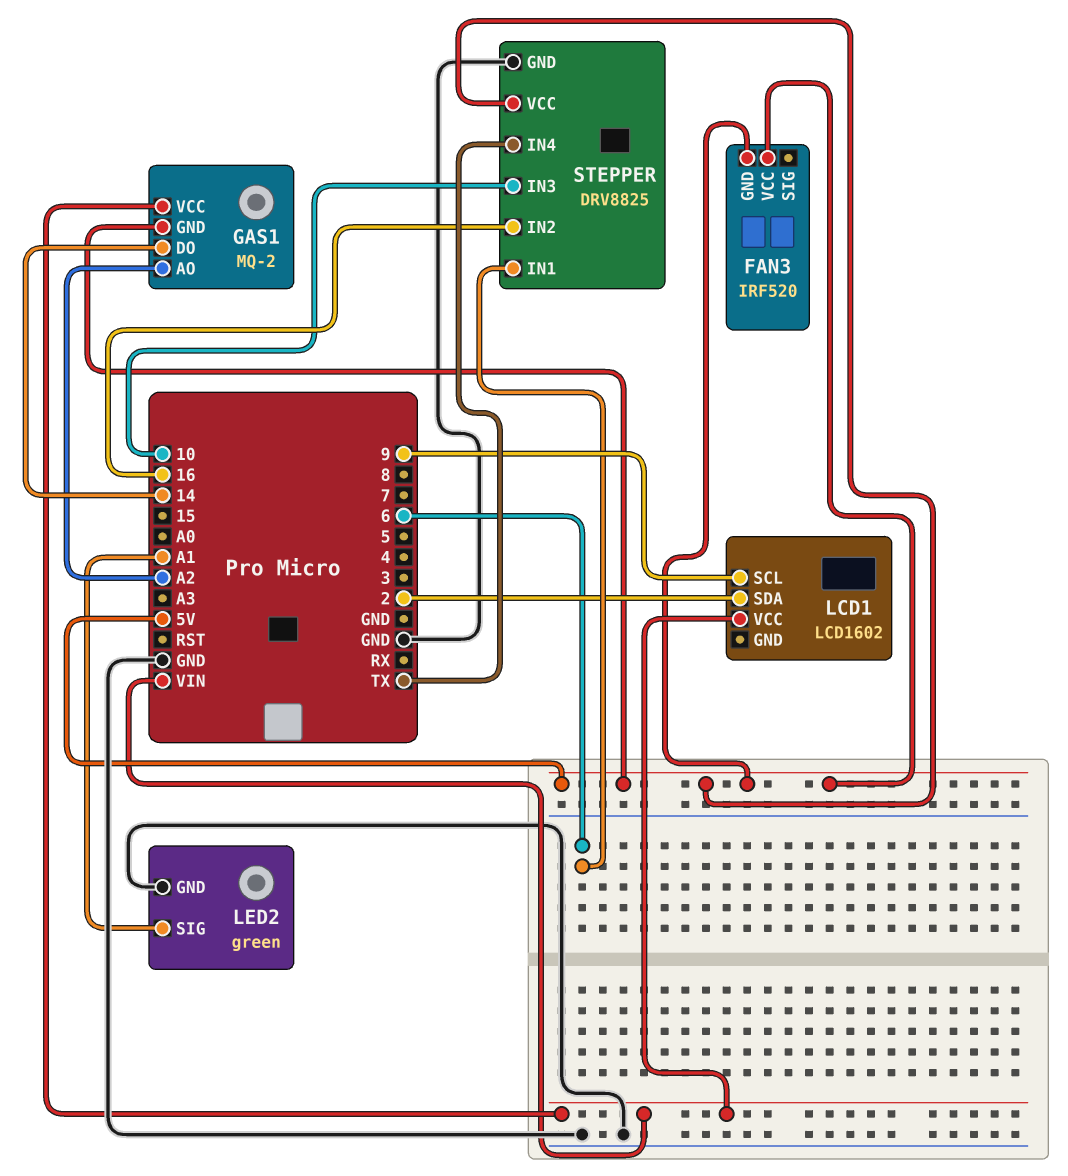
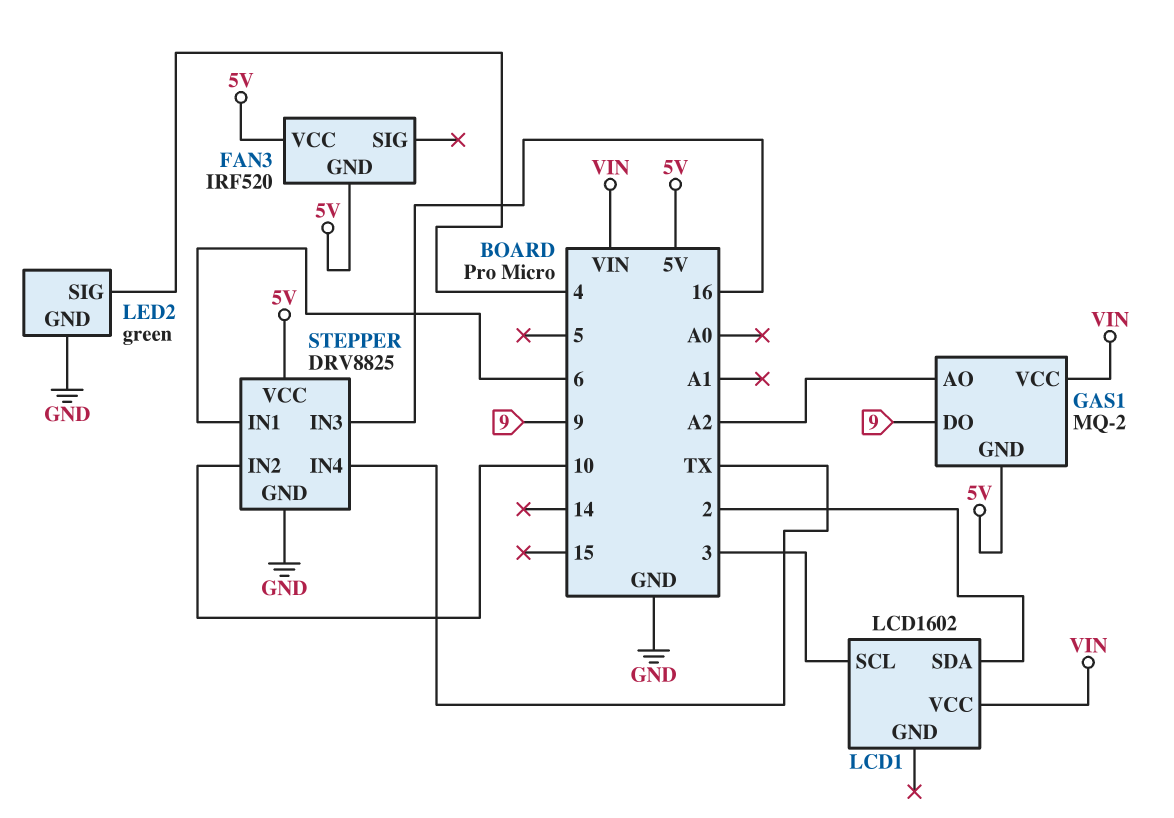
GAS1 pin DO: 14 -> 9
LCD1 pin SCL: 9 -> 3
LED2 pin SIG: A1 -> 4
STEPPER pin IN2: 16 -> 10
STEPPER pin IN3: 10 -> 16

